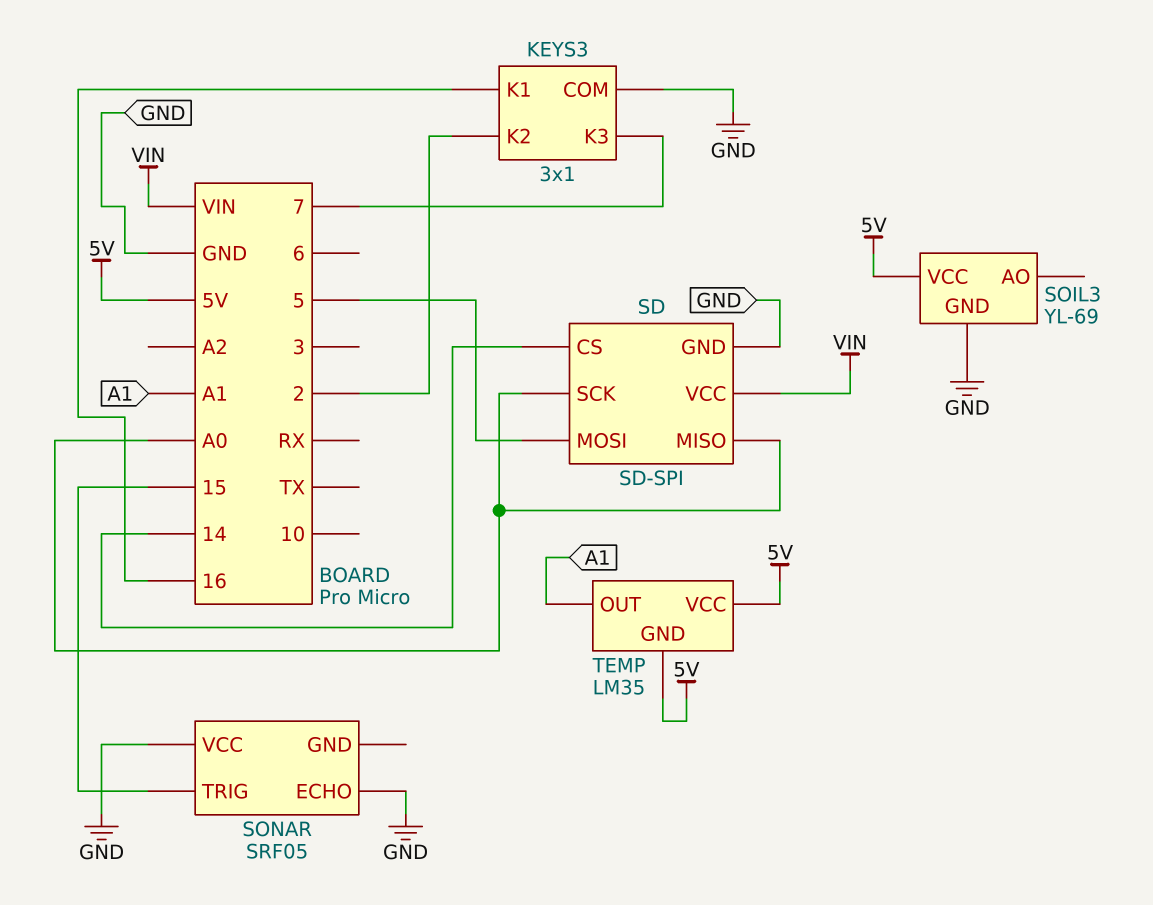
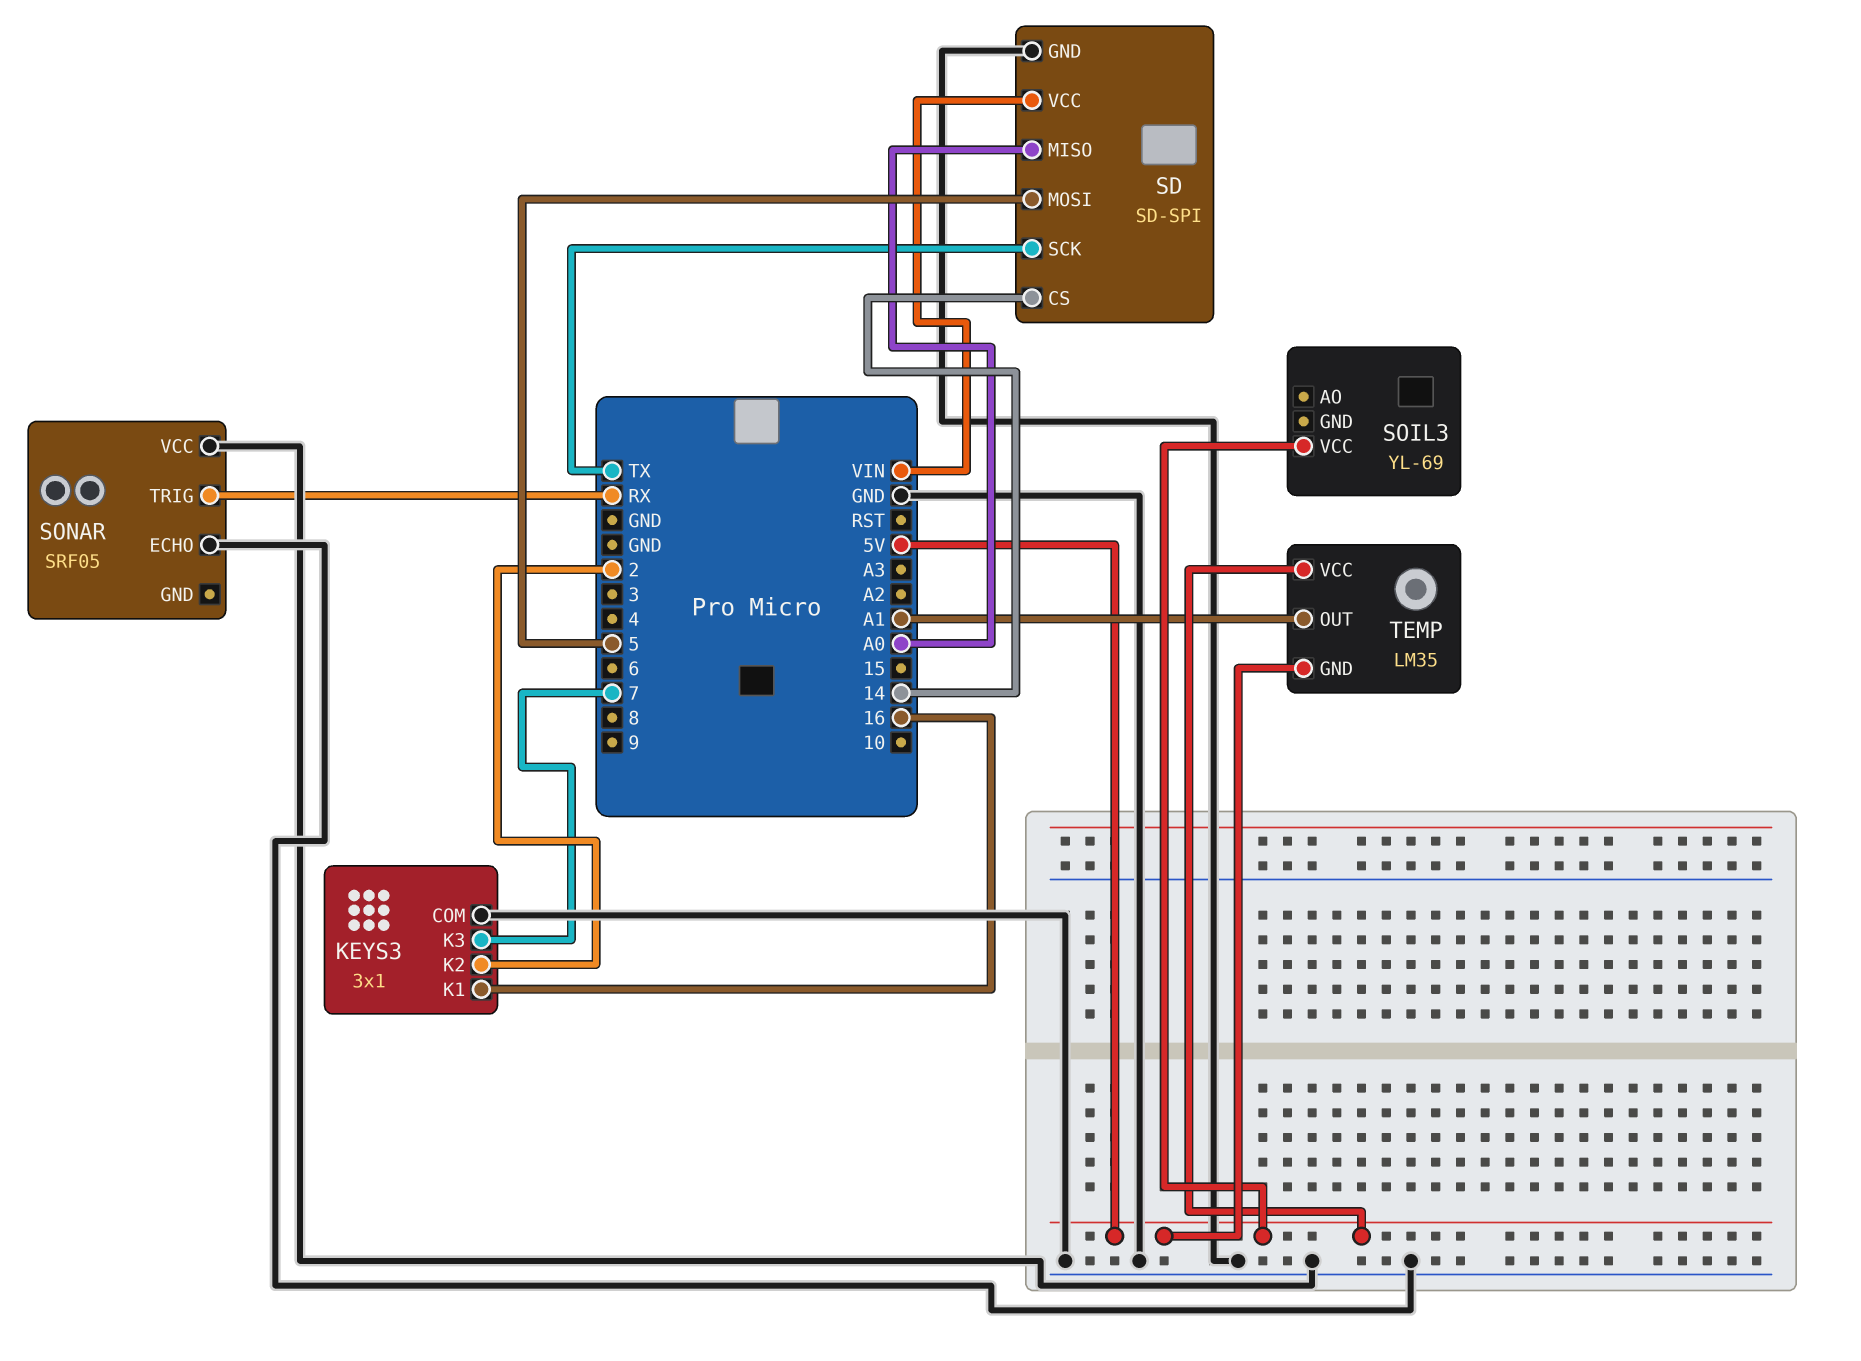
SD pin SCK: A0 -> TX
SOIL3 pin GND: GND -> none
SONAR pin TRIG: 15 -> RX

